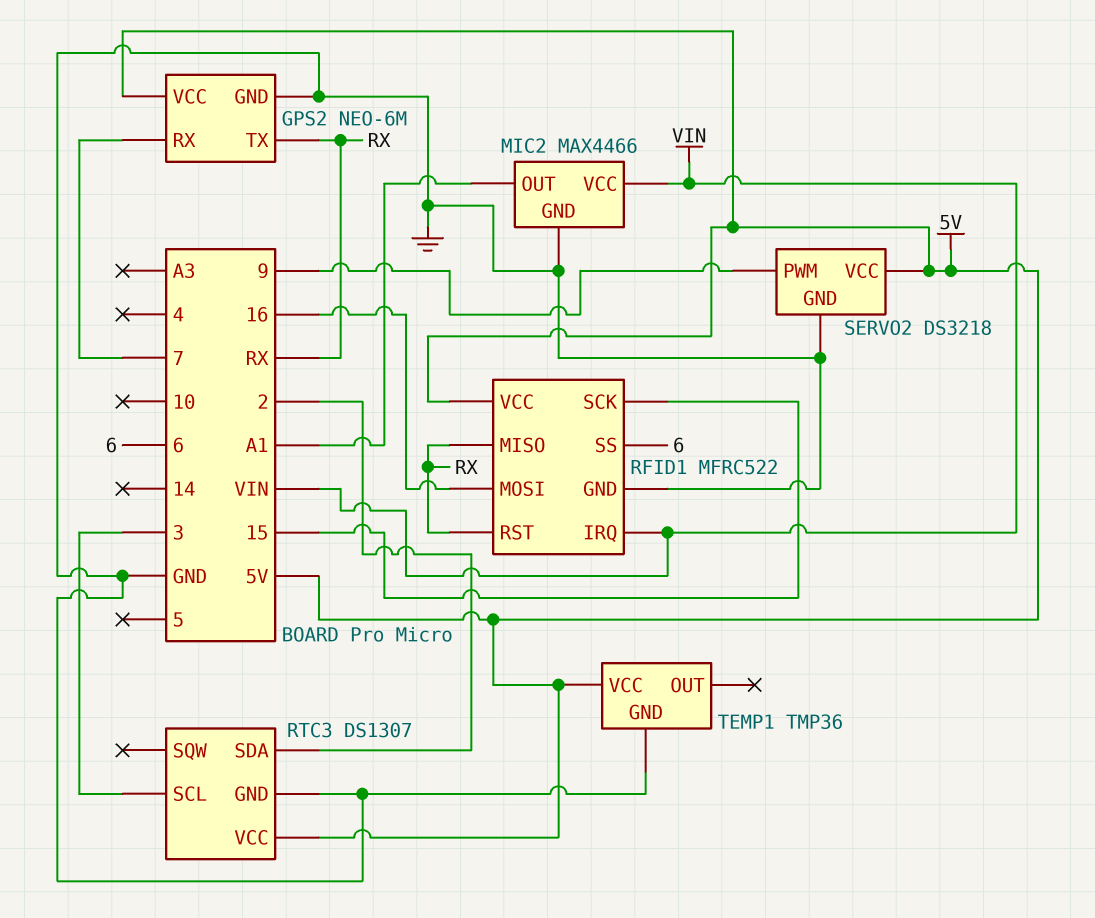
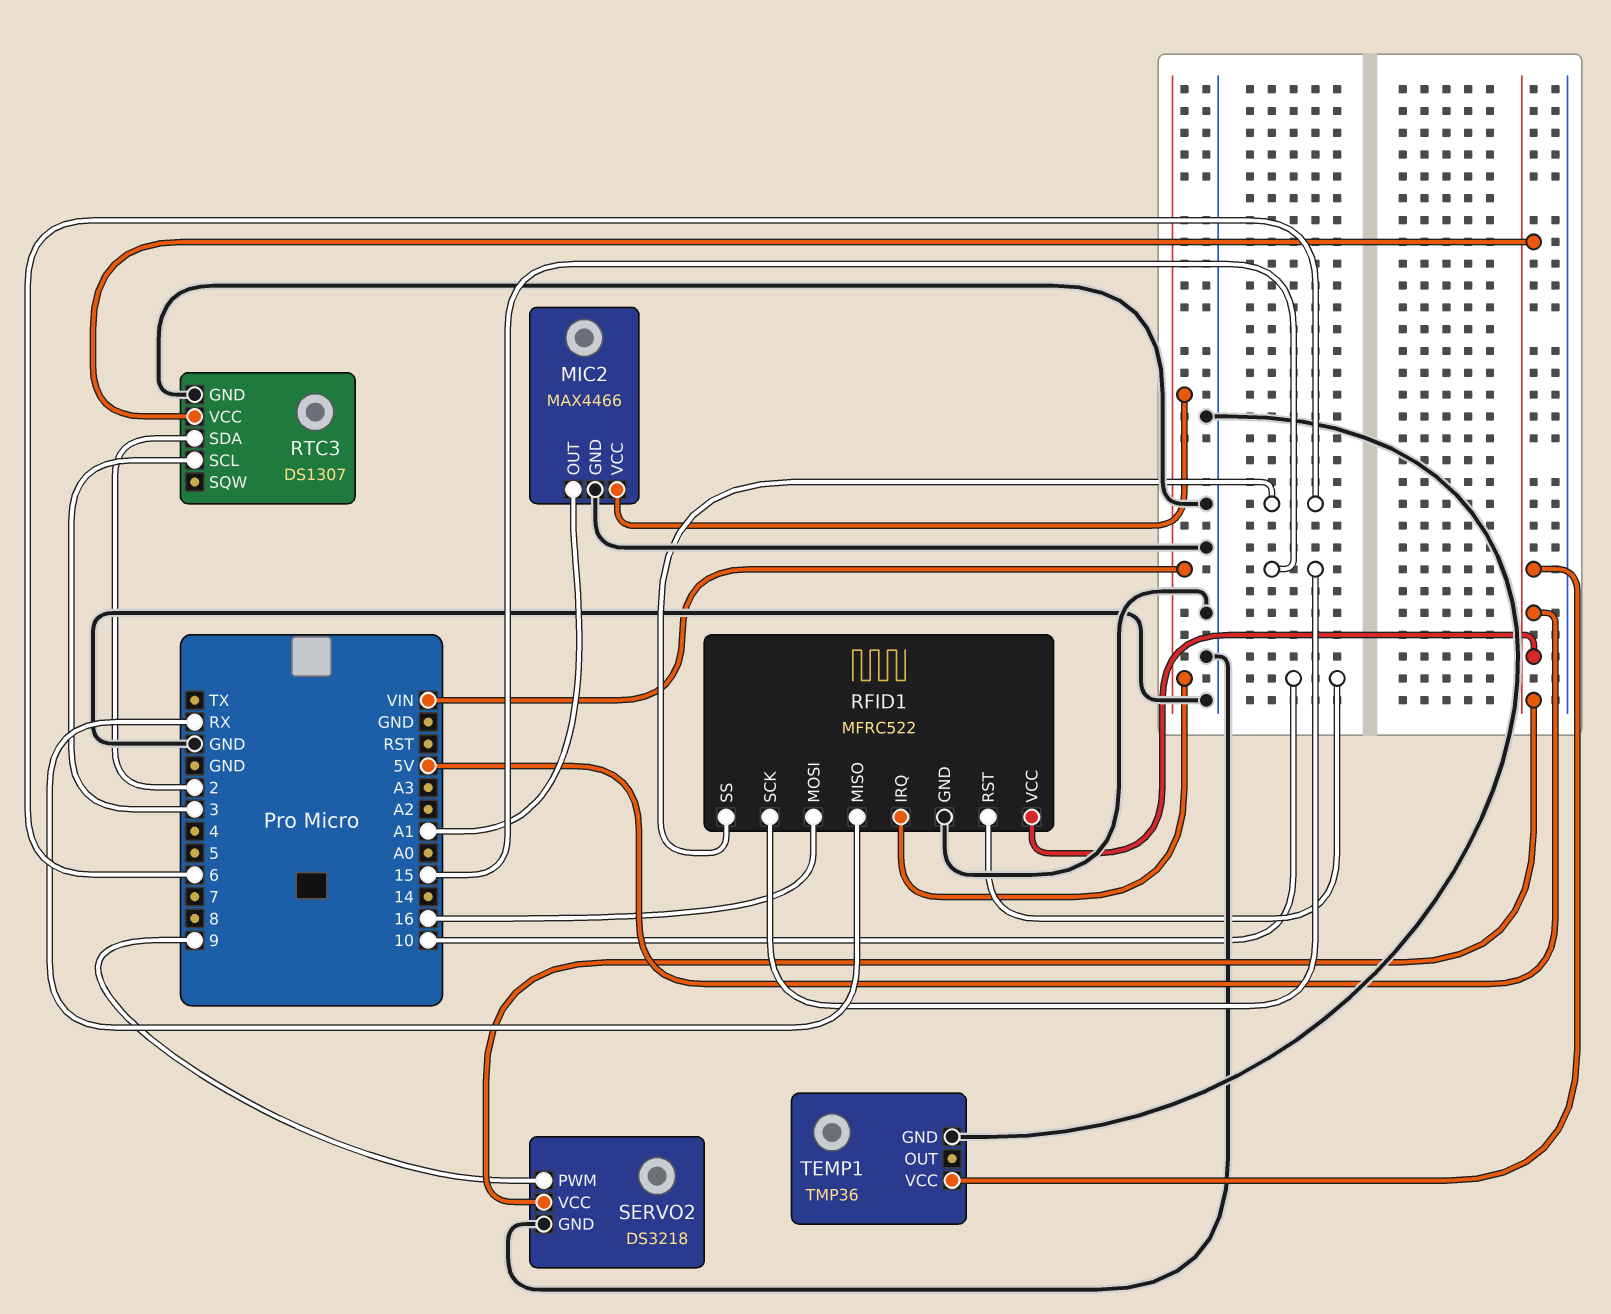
GPS2: NEO-6M -> none
GPS2 pin GND: GND -> none
GPS2 pin RX: 7 -> none
GPS2 pin TX: RX -> none
GPS2 pin VCC: 5V -> none
RFID1 pin RST: RX -> 10

